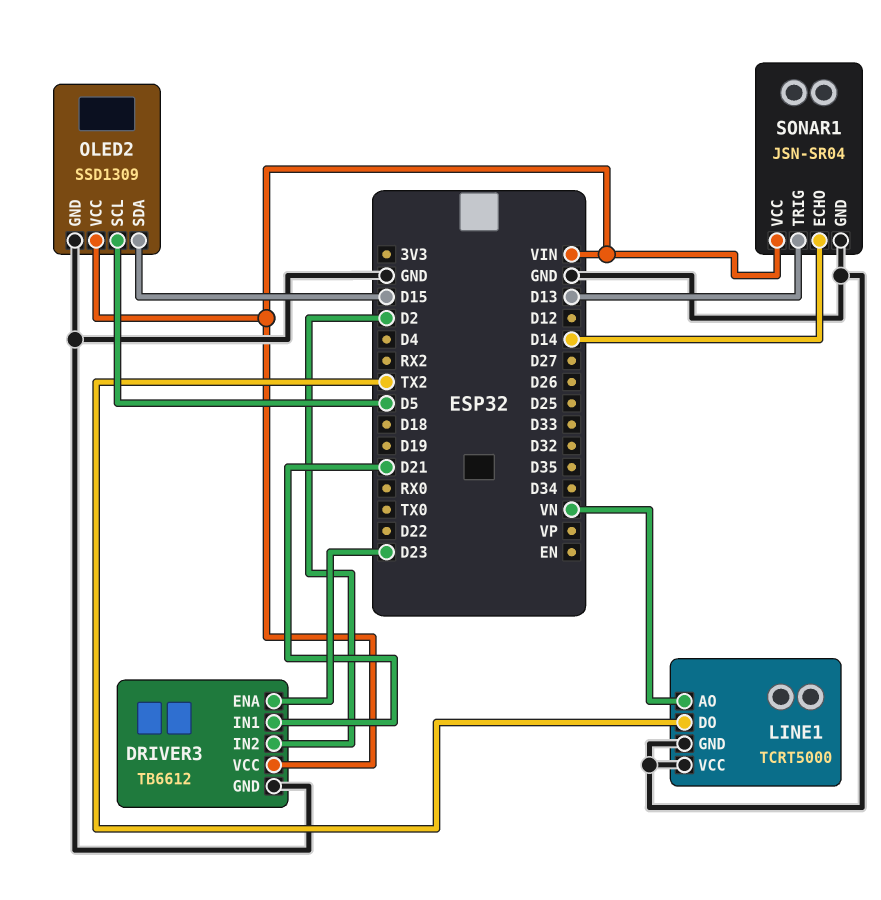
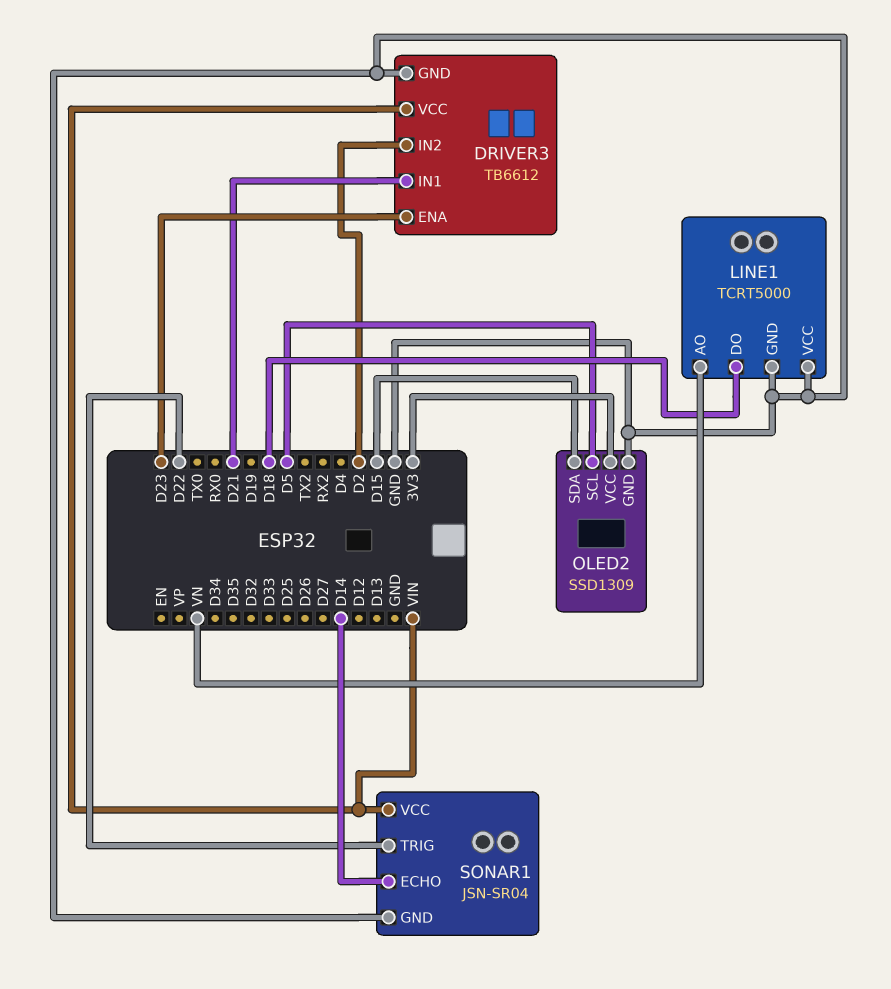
LINE1 pin DO: TX2 -> D18
OLED2 pin VCC: VIN -> 3V3
SONAR1 pin TRIG: D13 -> D22

